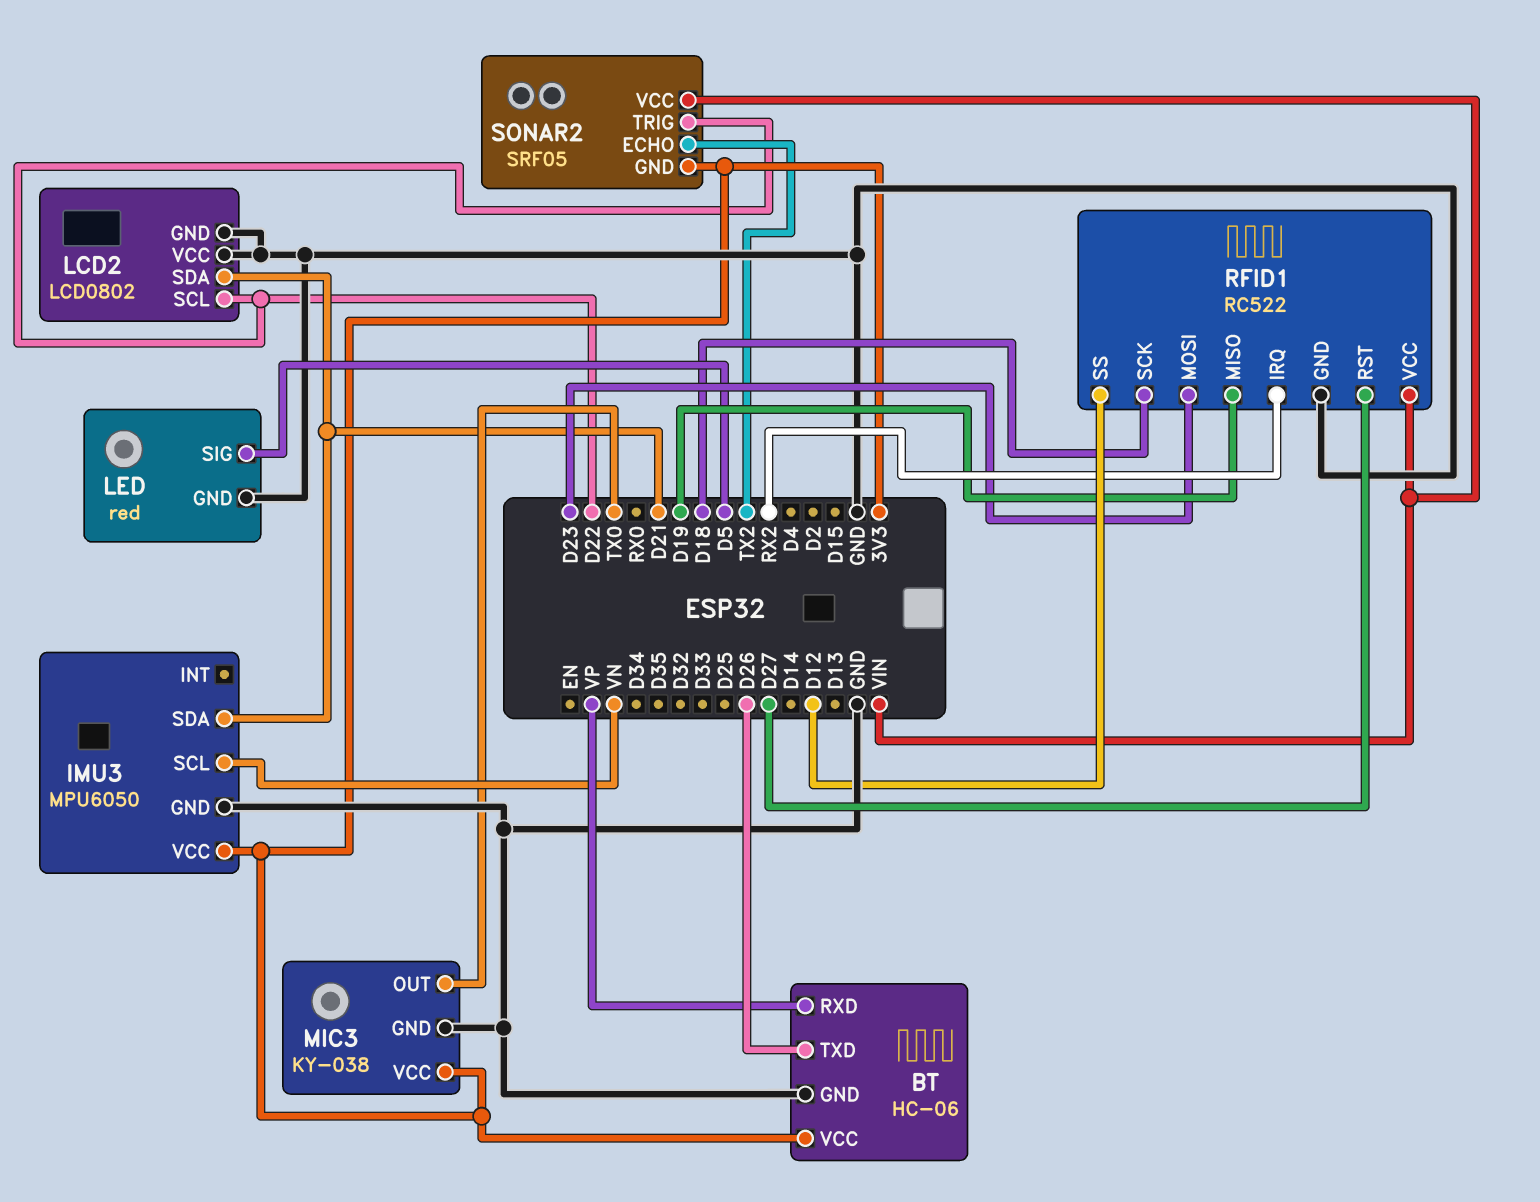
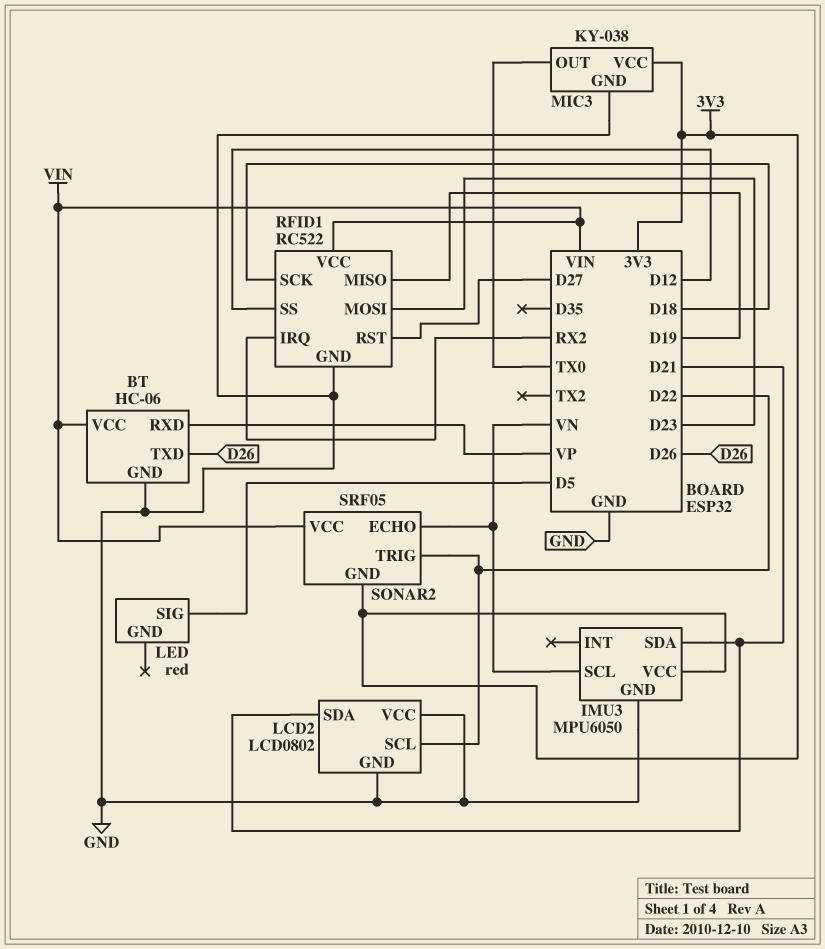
BT pin VCC: 3V3 -> VIN
LED pin GND: GND -> none
SONAR2 pin ECHO: TX2 -> VN

